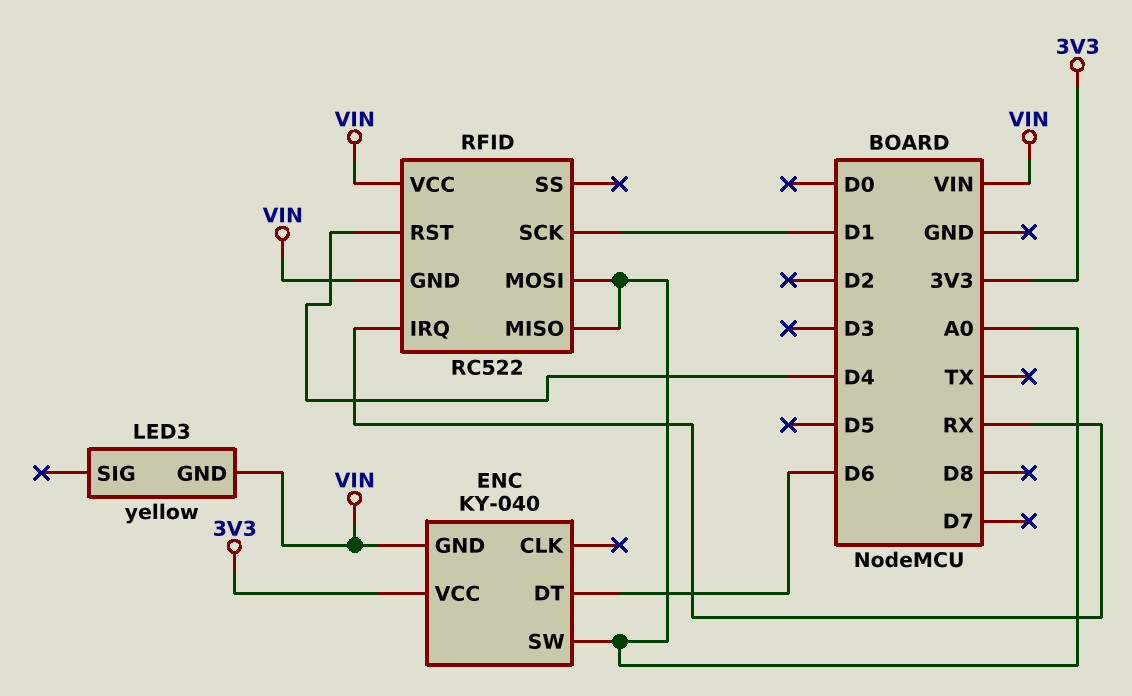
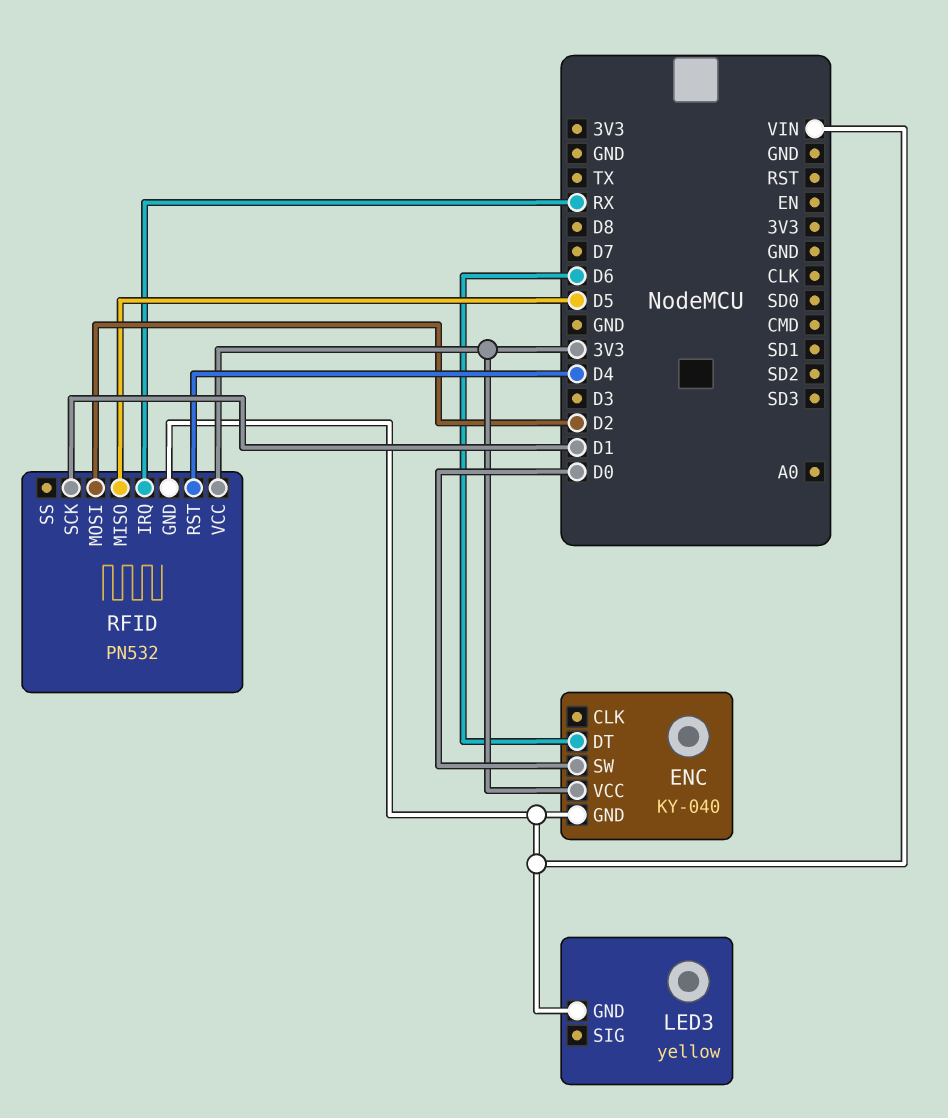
ENC pin SW: A0 -> D0
RFID: RC522 -> PN532
RFID pin MISO: A0 -> D5
RFID pin MOSI: A0 -> D2
RFID pin VCC: VIN -> 3V3

